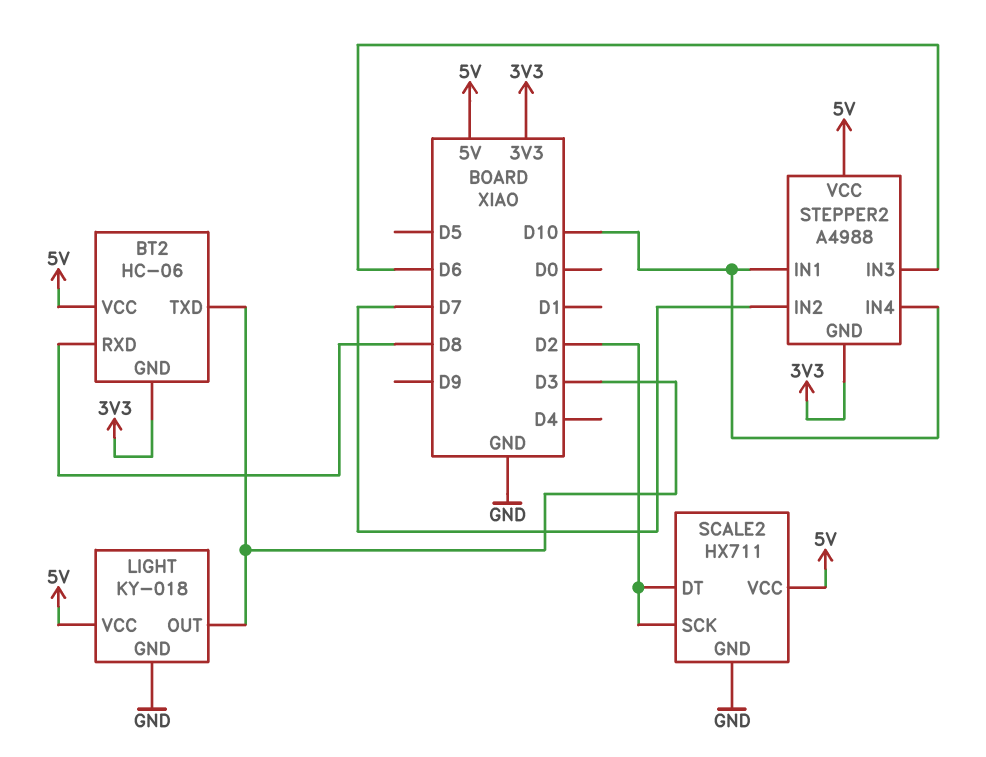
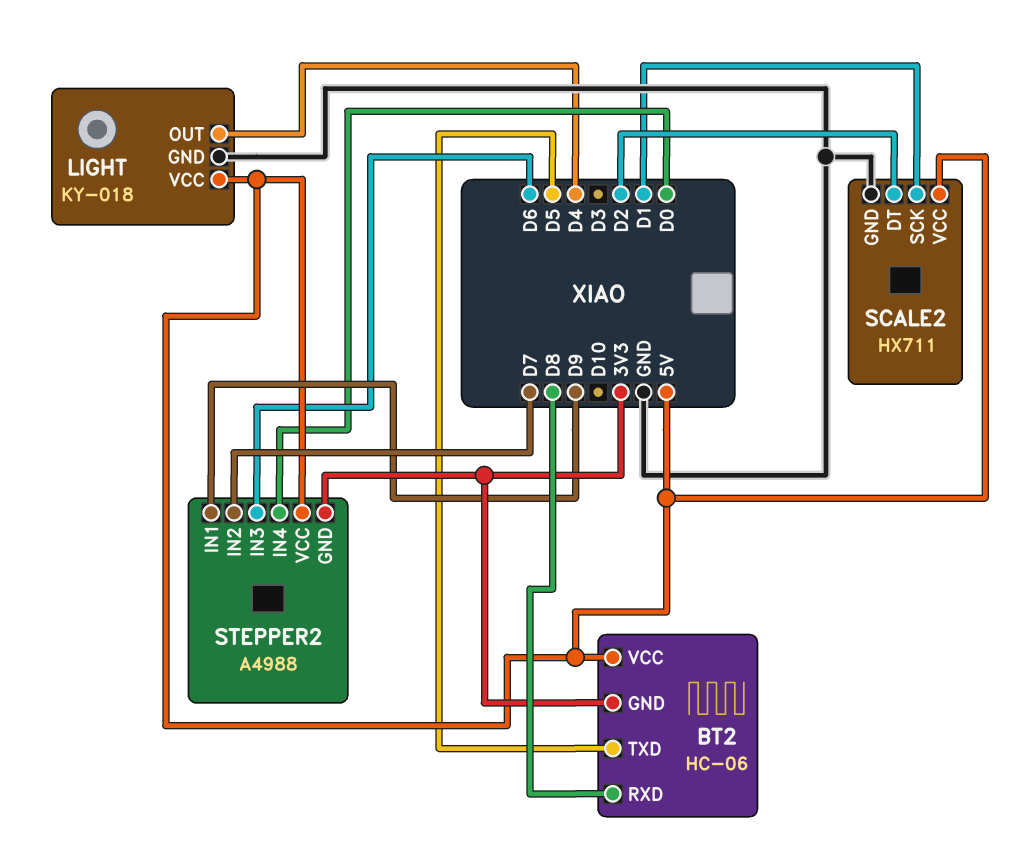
BT2 pin TXD: D3 -> D5
LIGHT pin OUT: D3 -> D4
SCALE2 pin SCK: D2 -> D1
STEPPER2 pin IN1: D10 -> D9
STEPPER2 pin IN4: D10 -> D0

